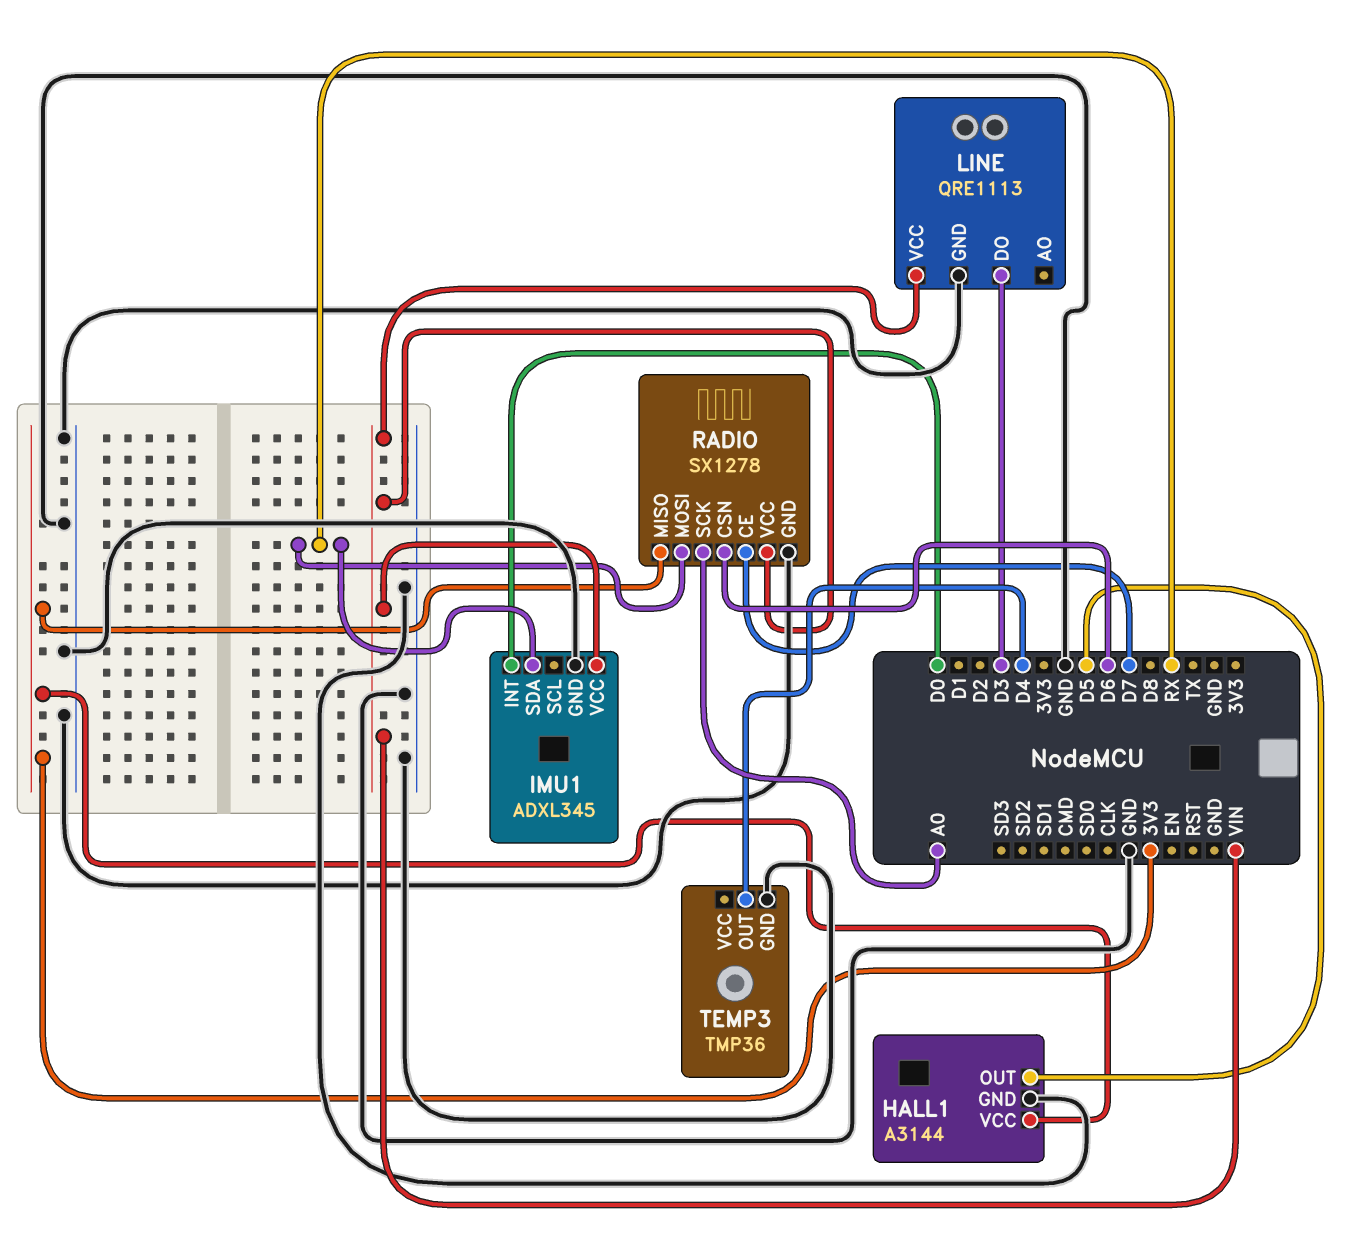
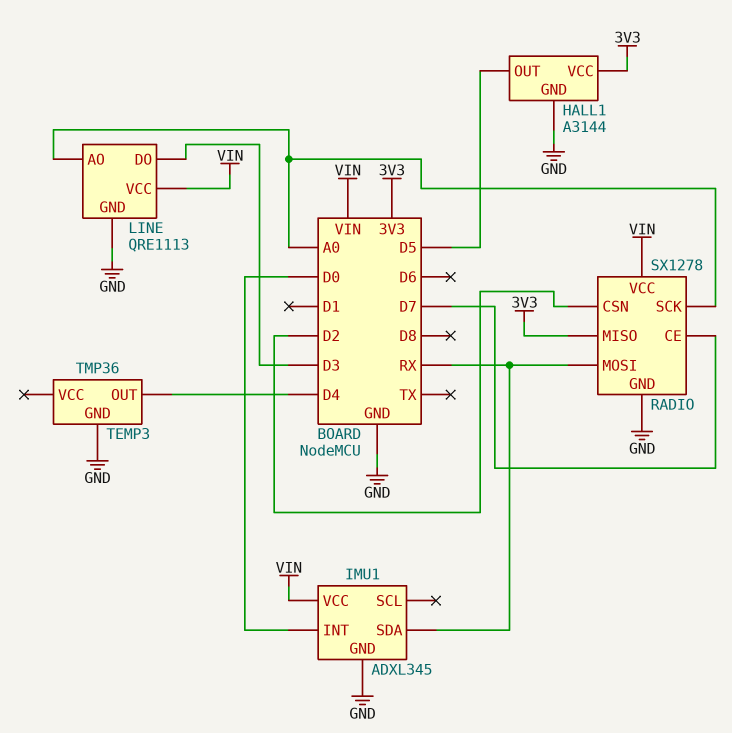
LINE pin AO: none -> A0
RADIO pin CSN: D6 -> D2

